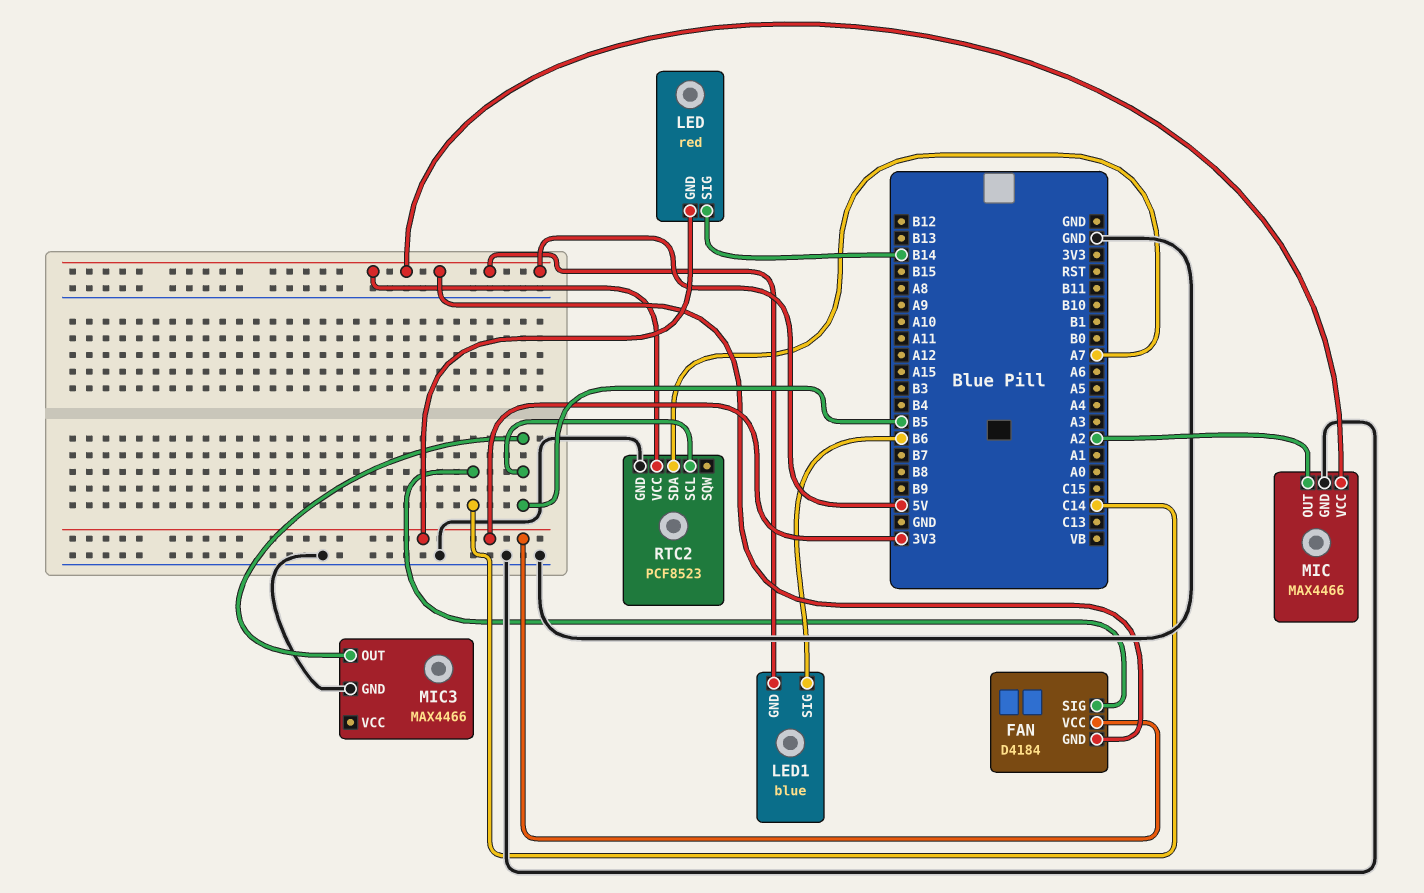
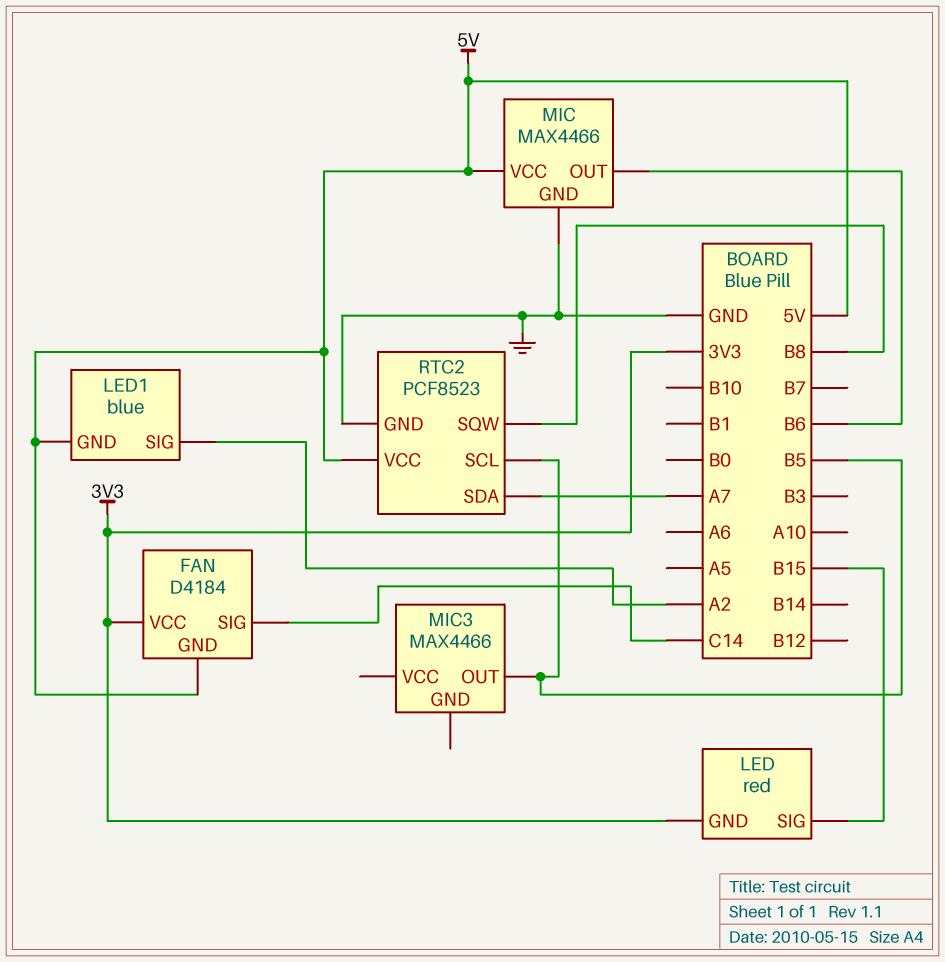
LED pin SIG: B14 -> B15
LED1 pin SIG: B6 -> A2
MIC pin OUT: A2 -> B6
MIC3 pin GND: GND -> none
RTC2 pin SQW: none -> B8

